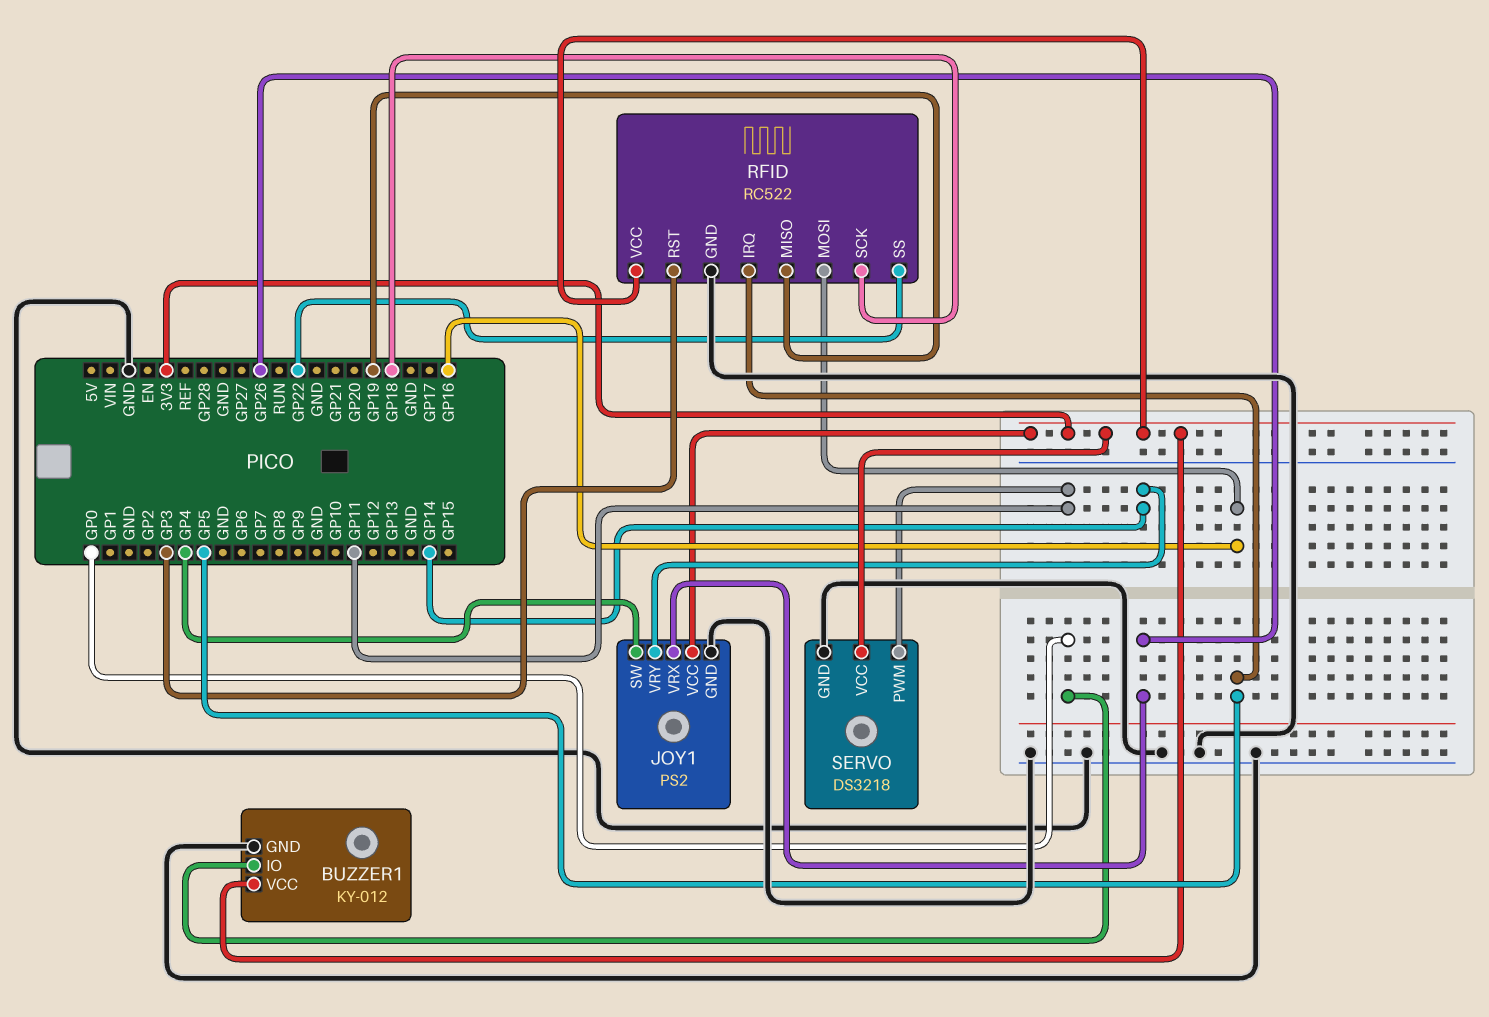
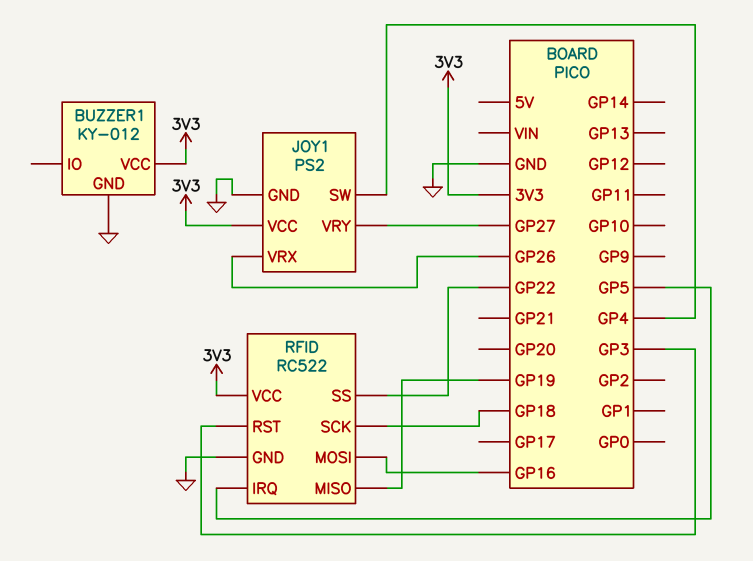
BUZZER1 pin IO: GP0 -> none
JOY1 pin VRY: GP14 -> GP27
SERVO: DS3218 -> none
SERVO pin GND: GND -> none
SERVO pin PWM: GP11 -> none
SERVO pin VCC: 3V3 -> none

